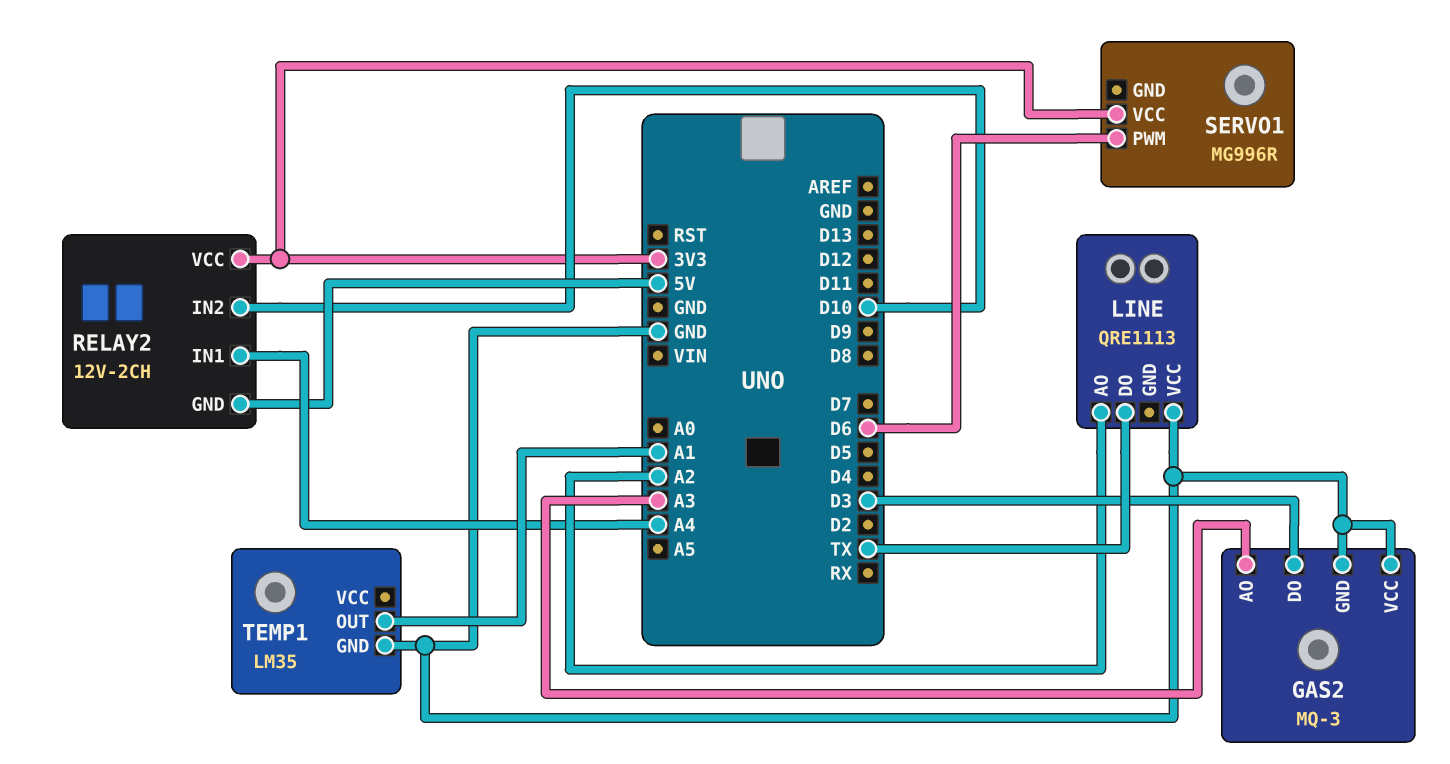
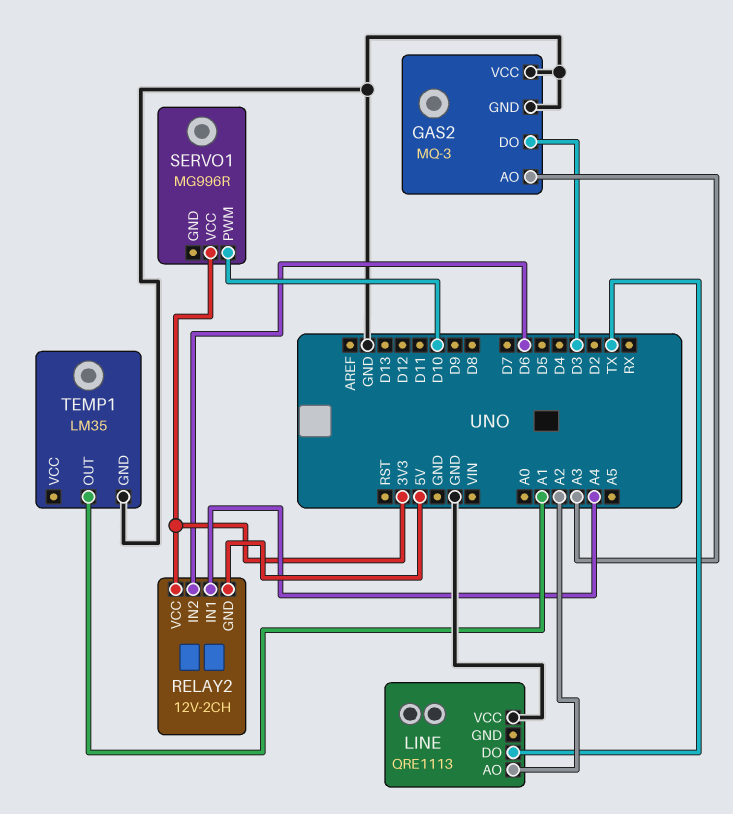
RELAY2 pin IN2: D10 -> D6
SERVO1 pin PWM: D6 -> D10

